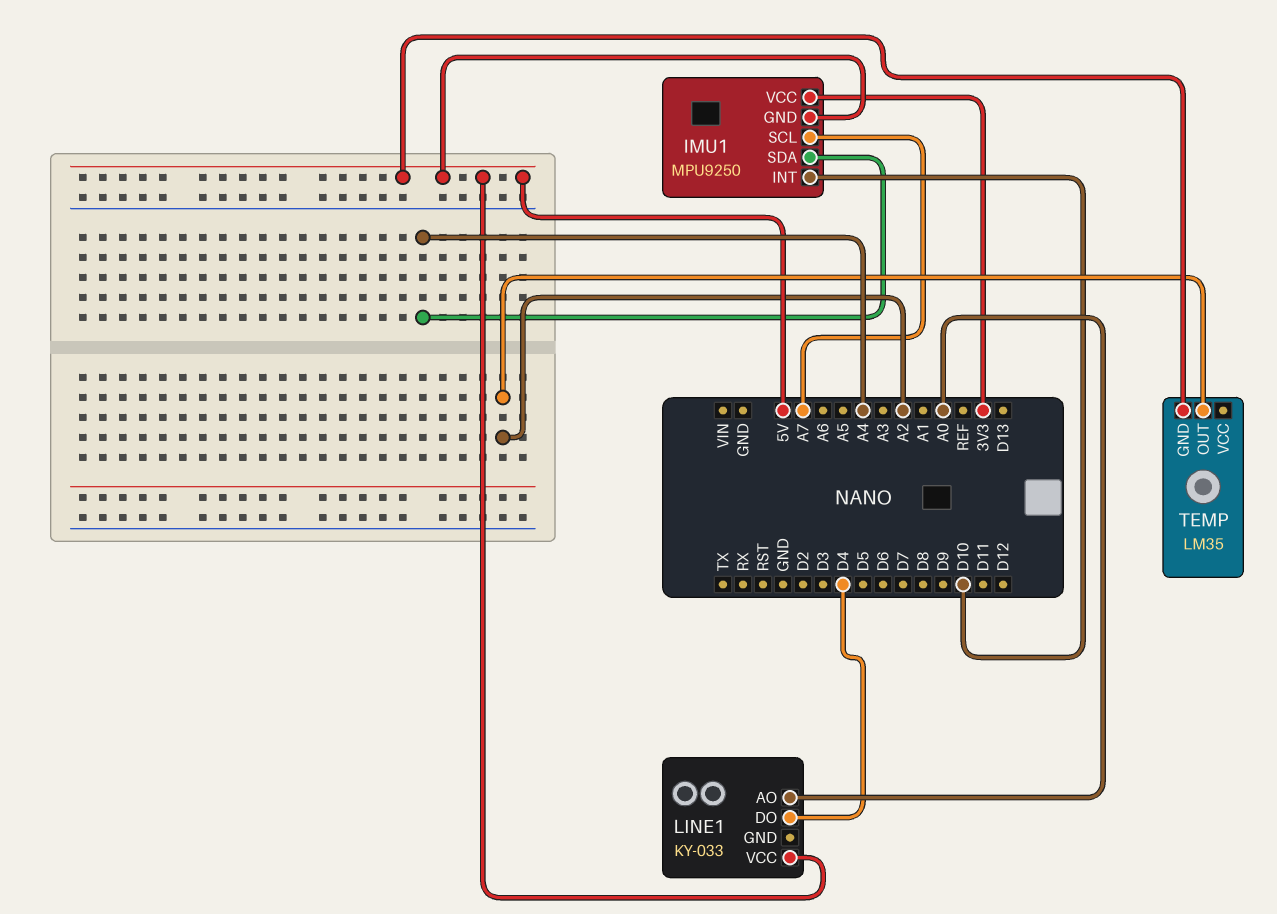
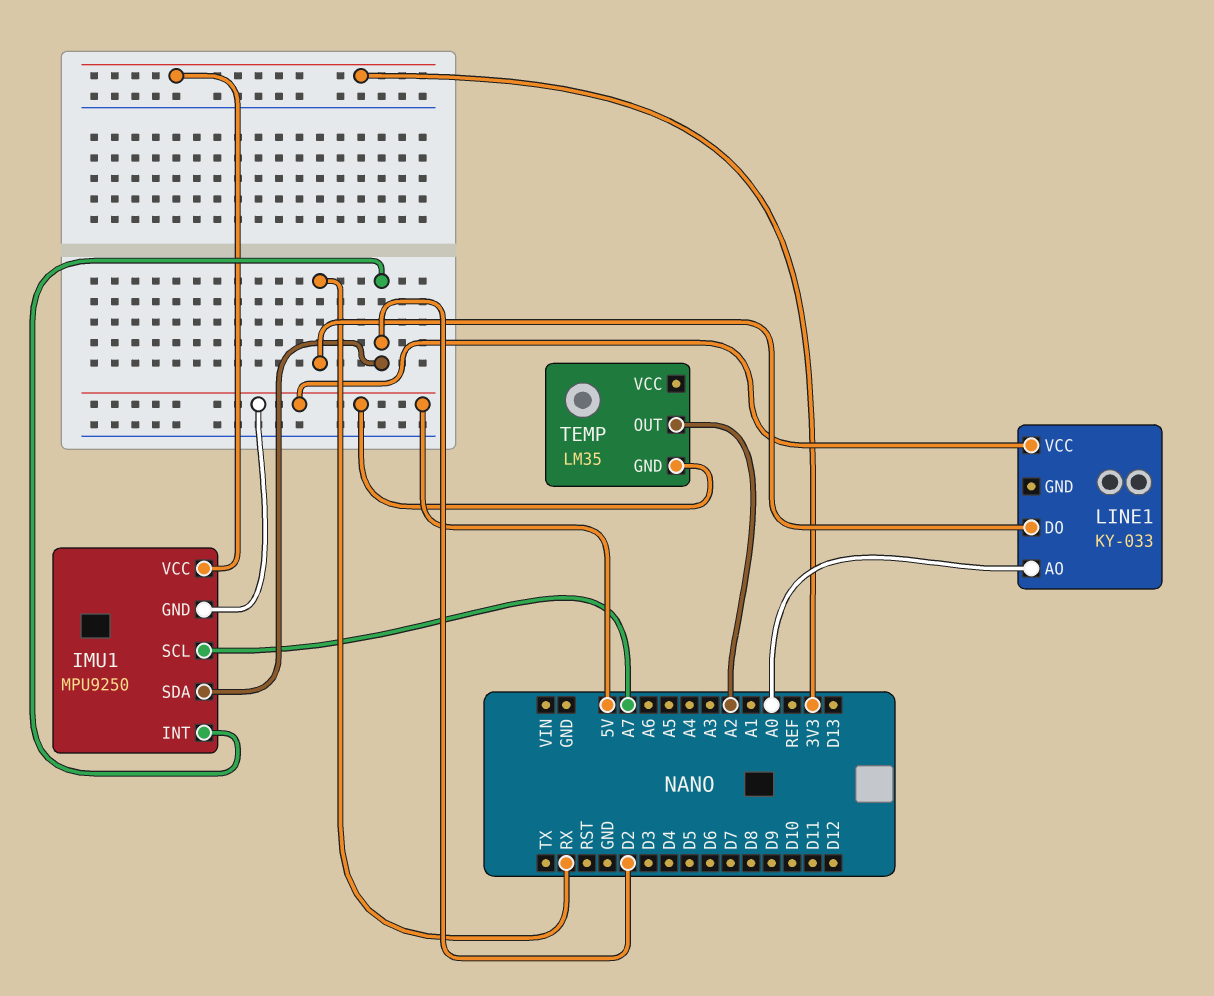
IMU1 pin INT: D10 -> D2
IMU1 pin SDA: A4 -> D2
LINE1 pin DO: D4 -> RX

